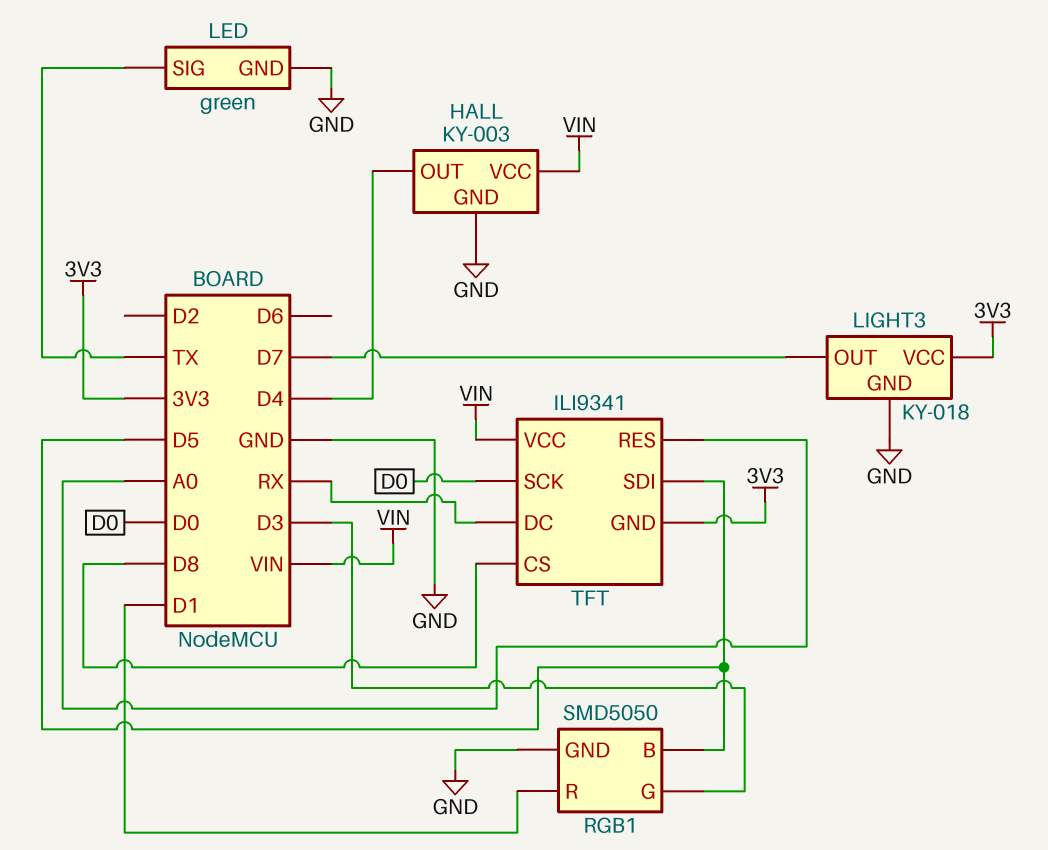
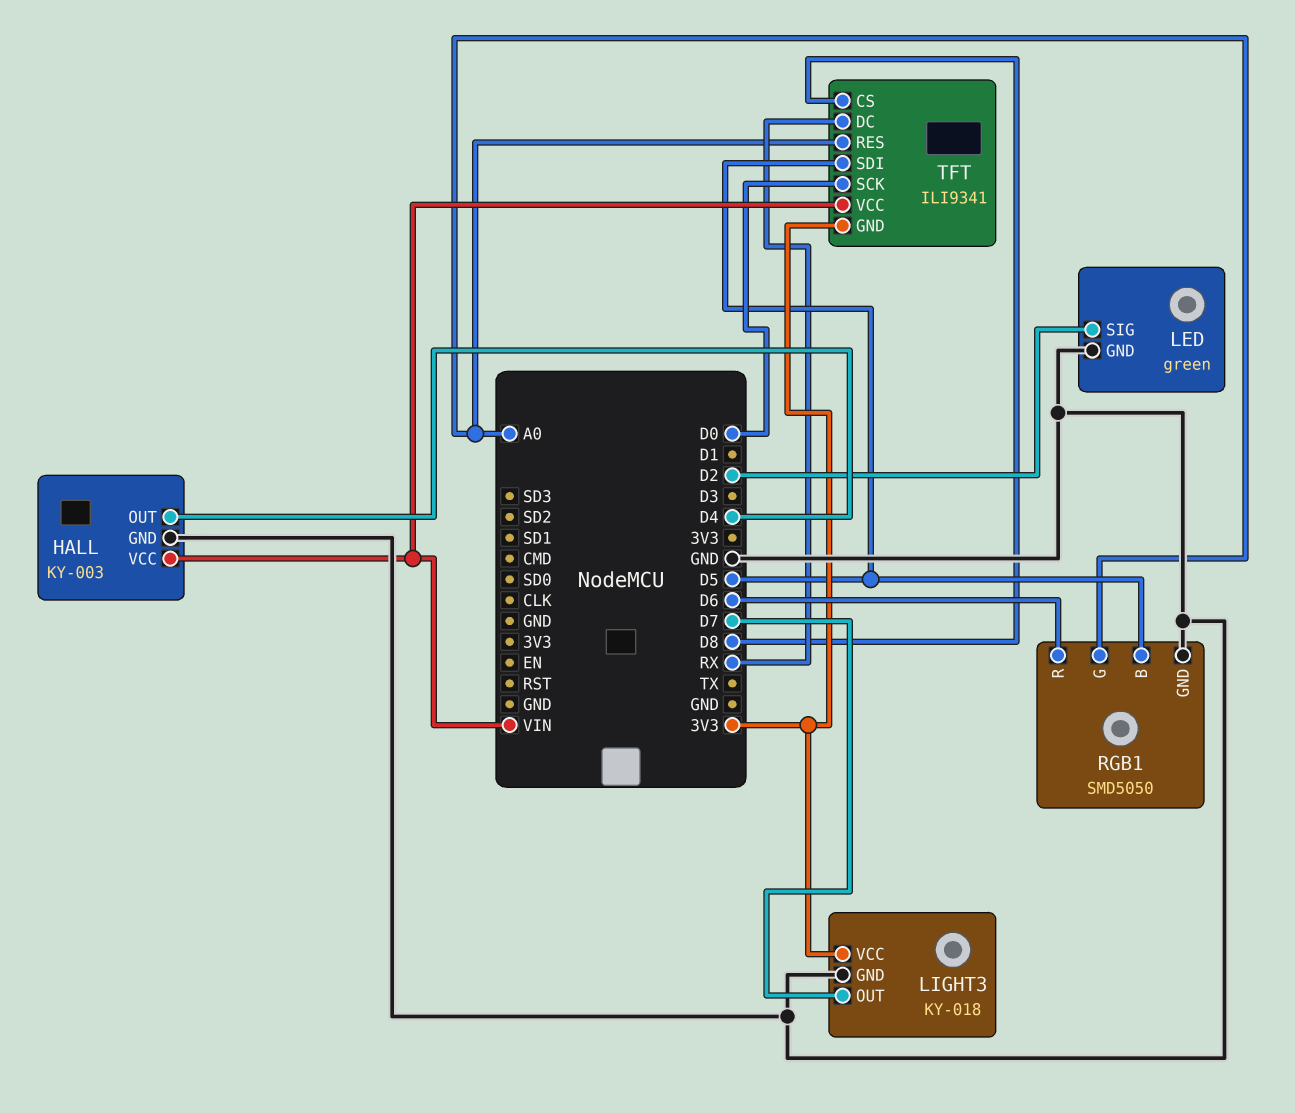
LED pin SIG: TX -> D2
RGB1 pin G: D3 -> A0
RGB1 pin R: D1 -> D6

